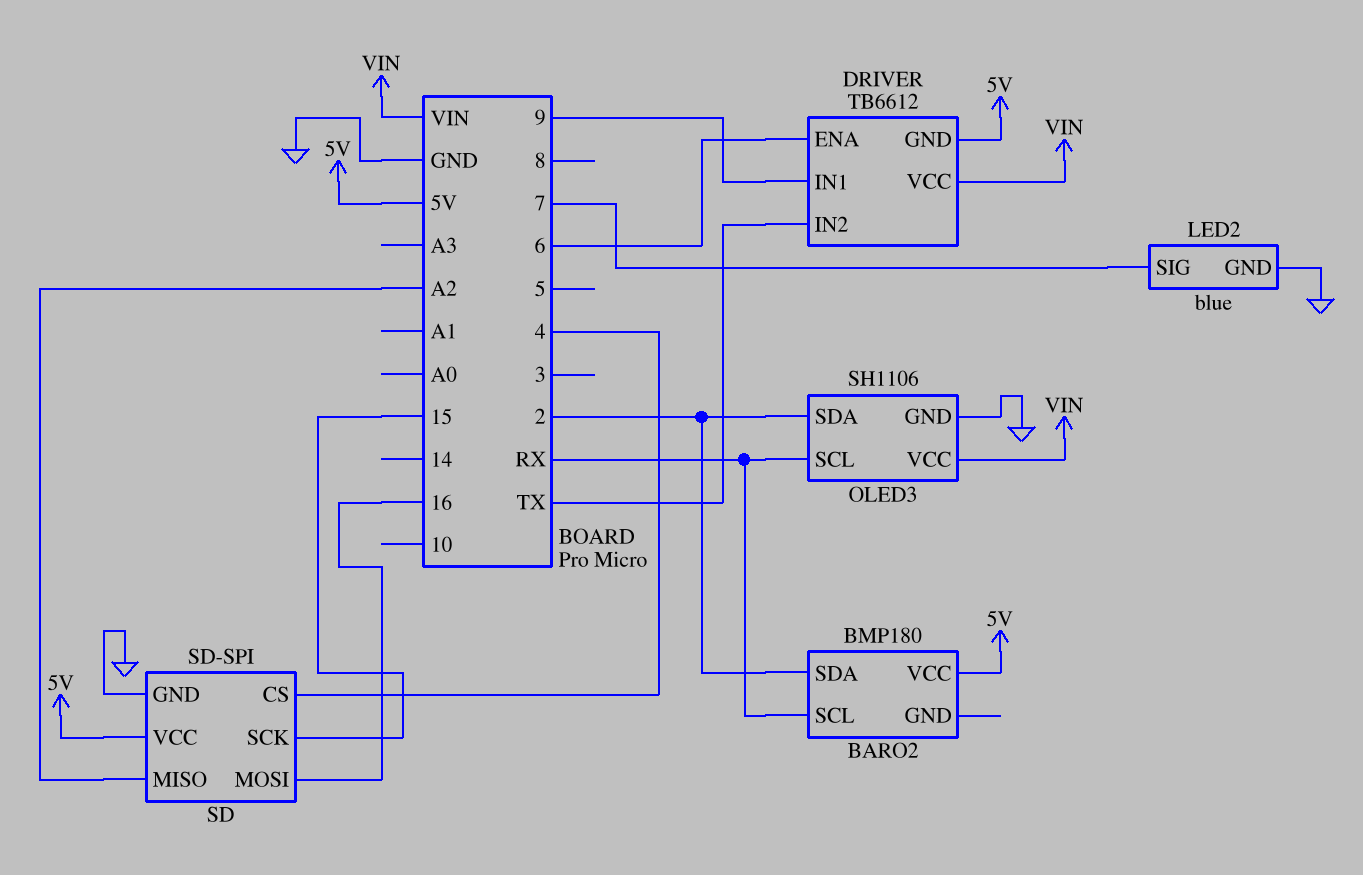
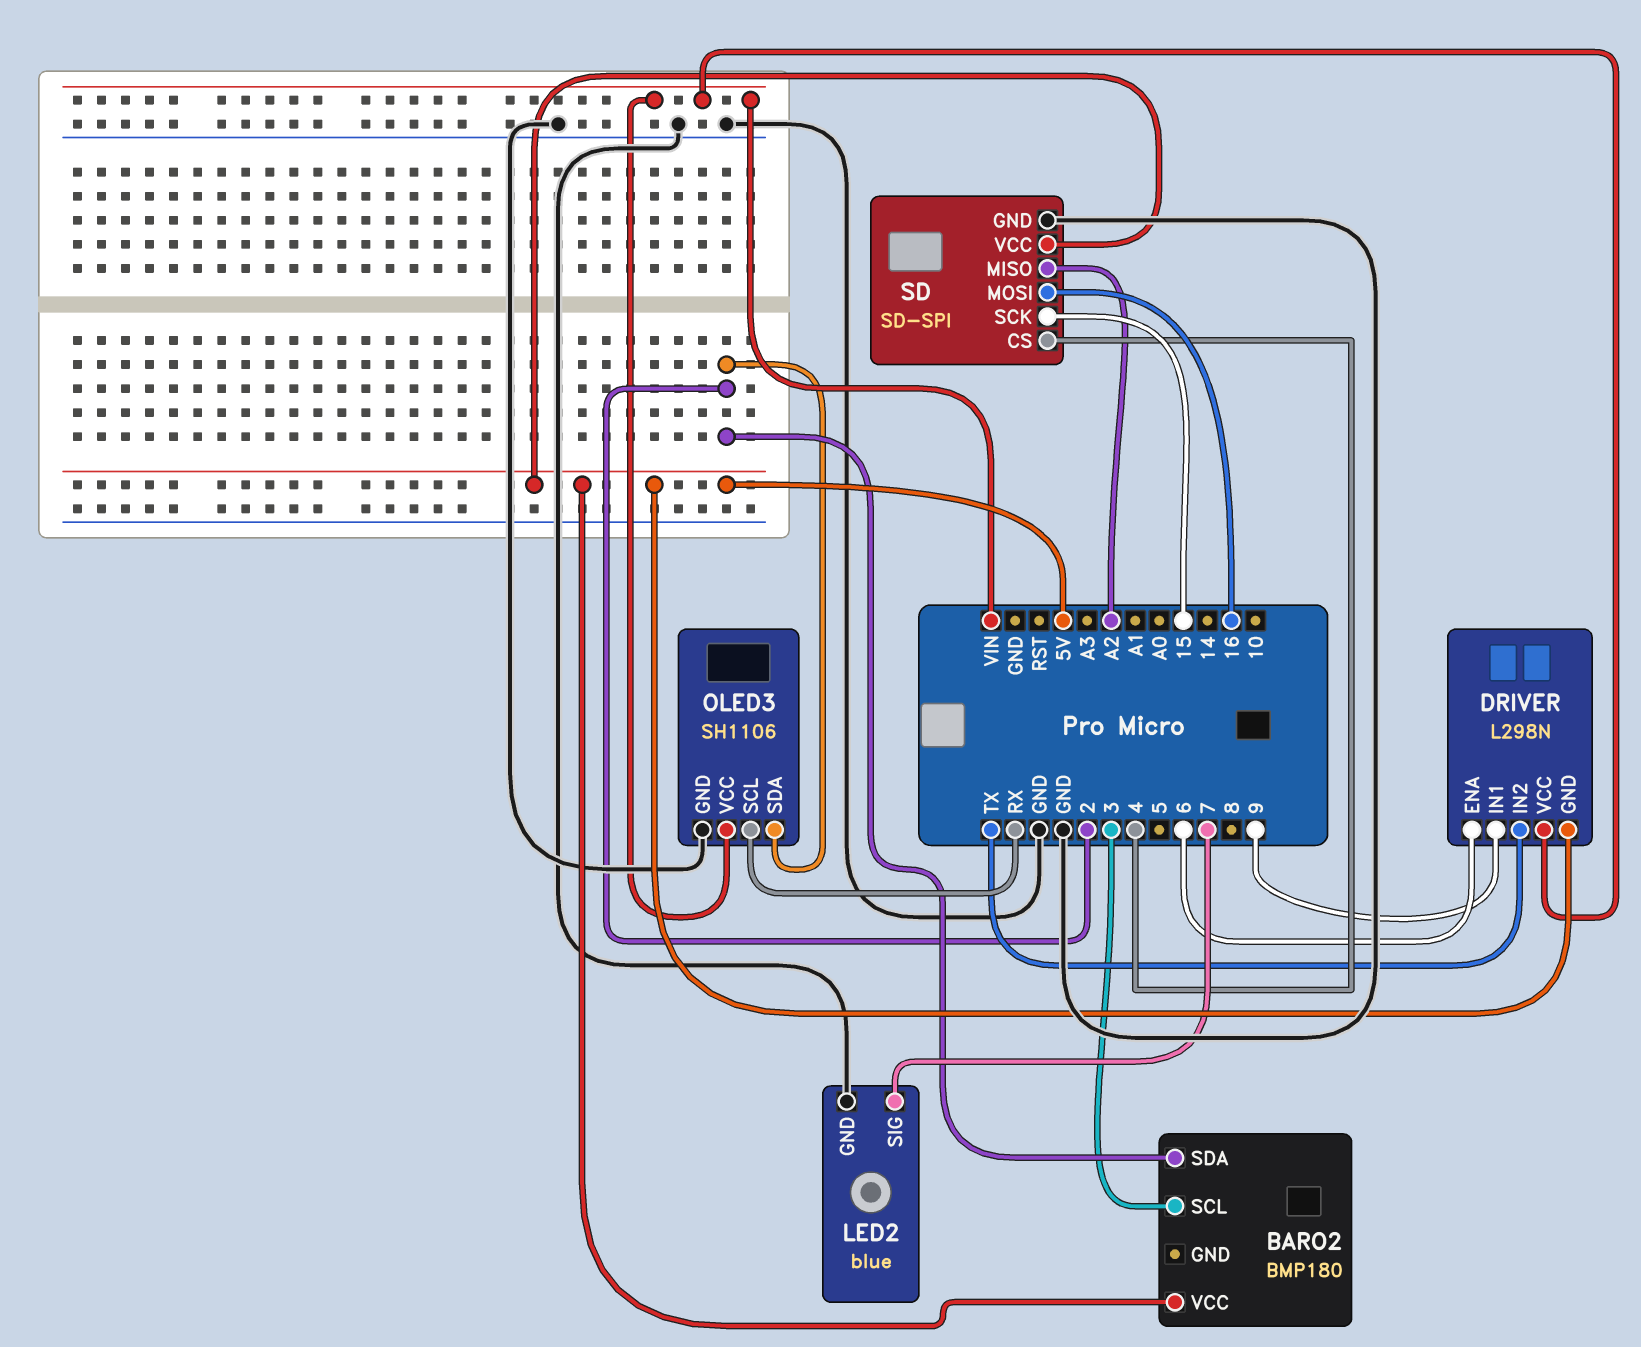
BARO2 pin SCL: RX -> 3
DRIVER: TB6612 -> L298N

